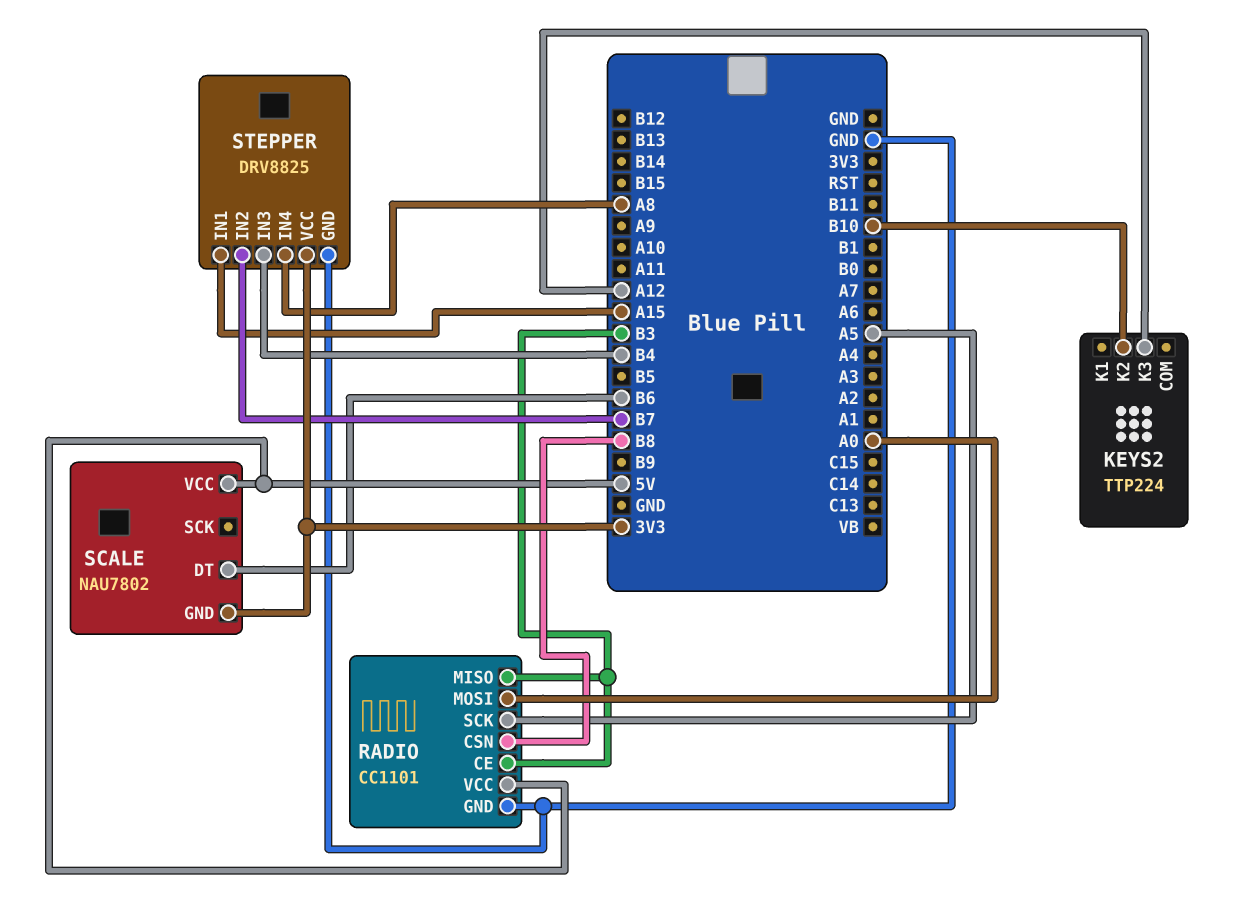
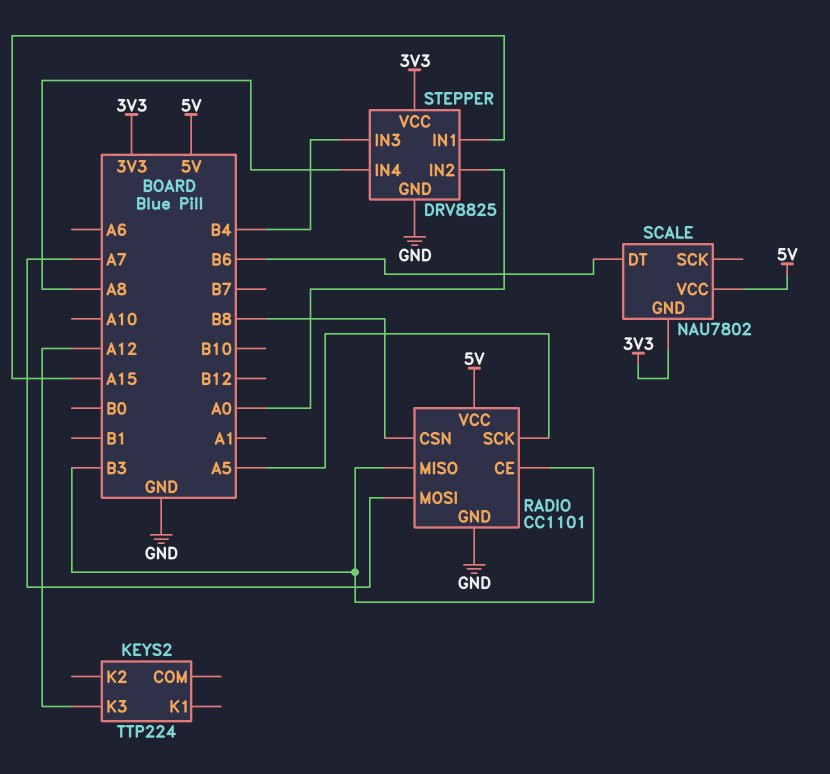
KEYS2 pin K2: B10 -> none
RADIO pin MOSI: A0 -> A7
STEPPER pin IN2: B7 -> A0

